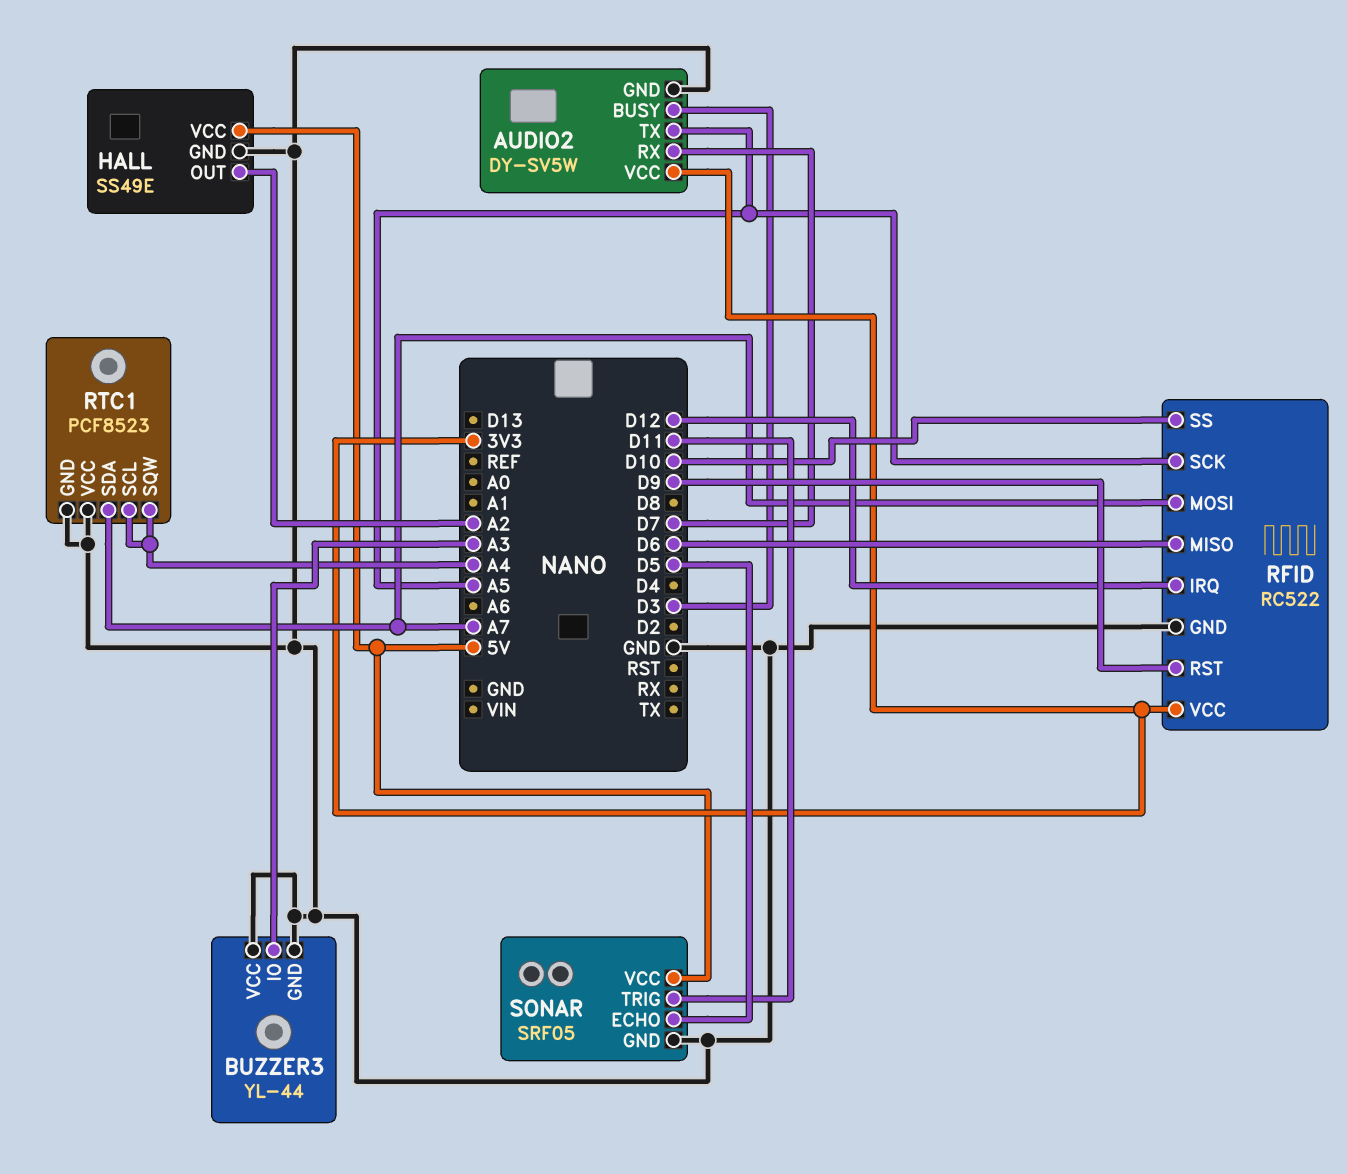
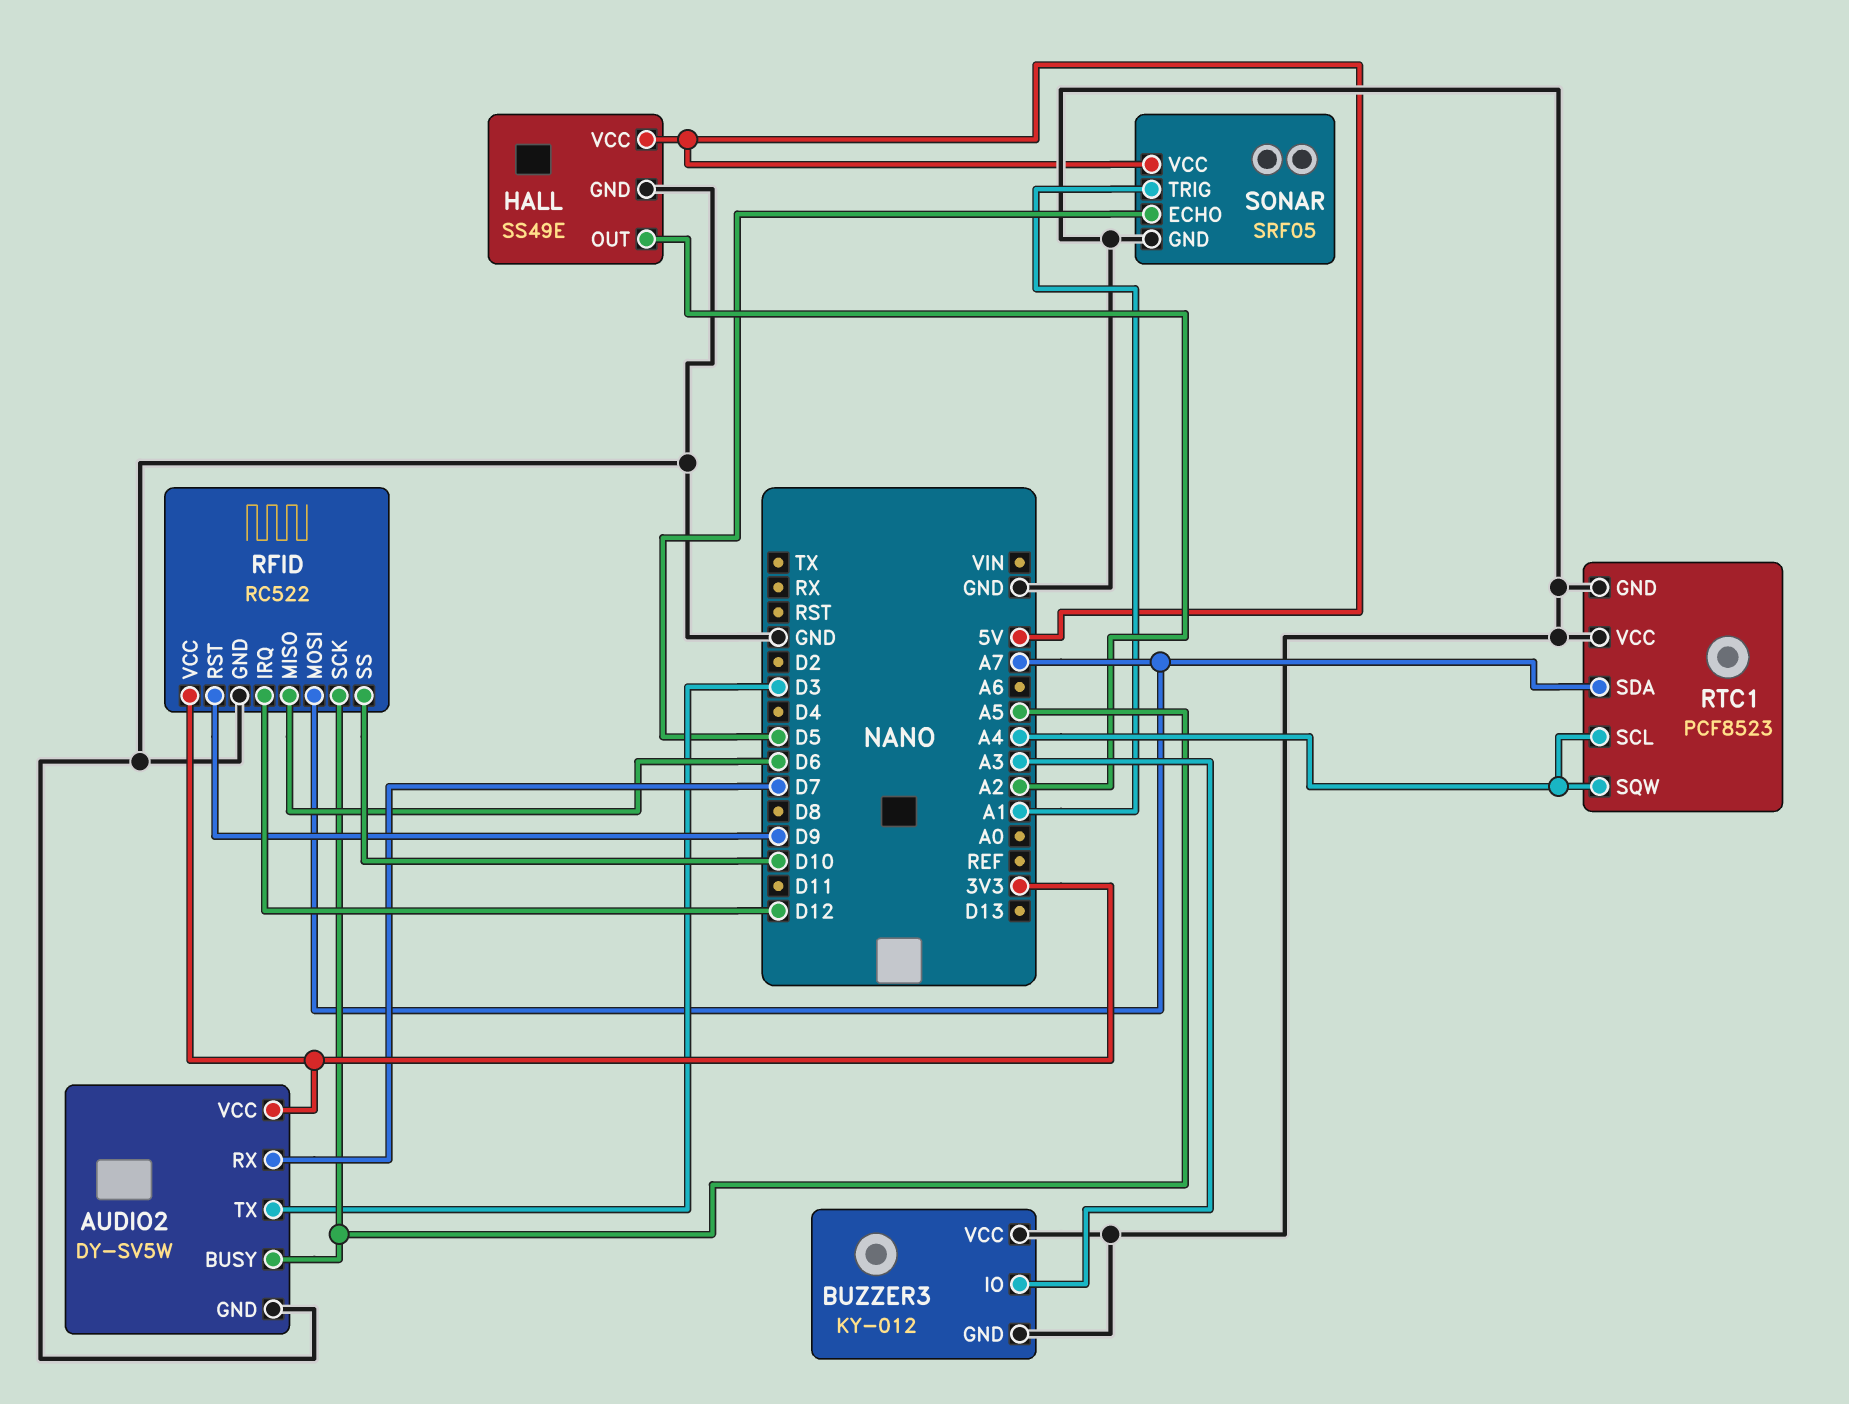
AUDIO2 pin BUSY: D3 -> A5
AUDIO2 pin TX: A5 -> D3
BUZZER3: YL-44 -> KY-012
SONAR pin TRIG: D11 -> A1

